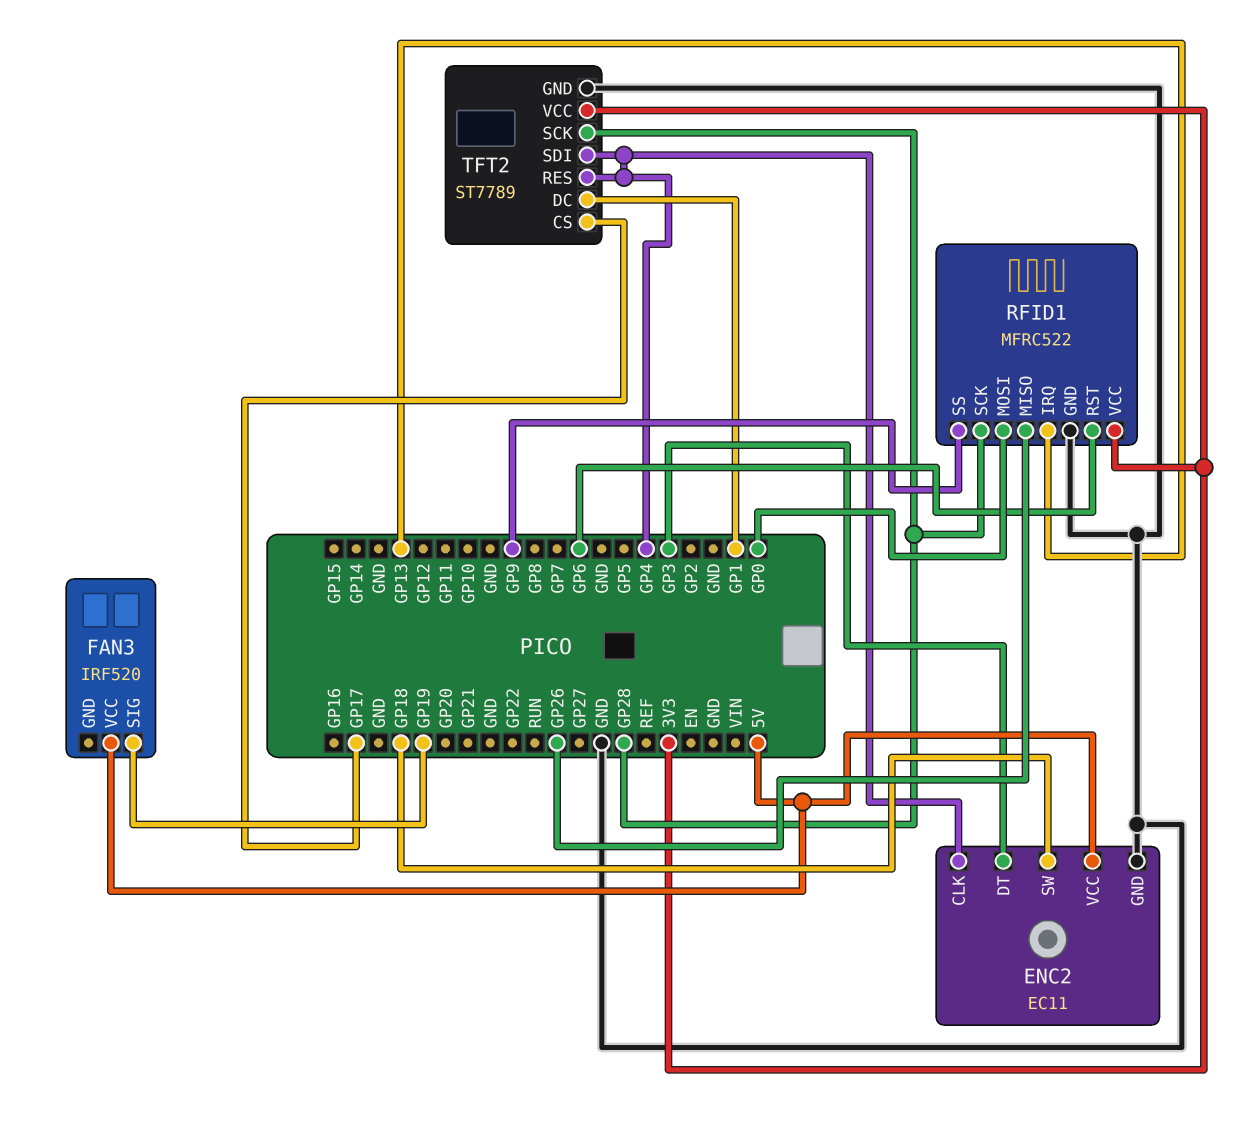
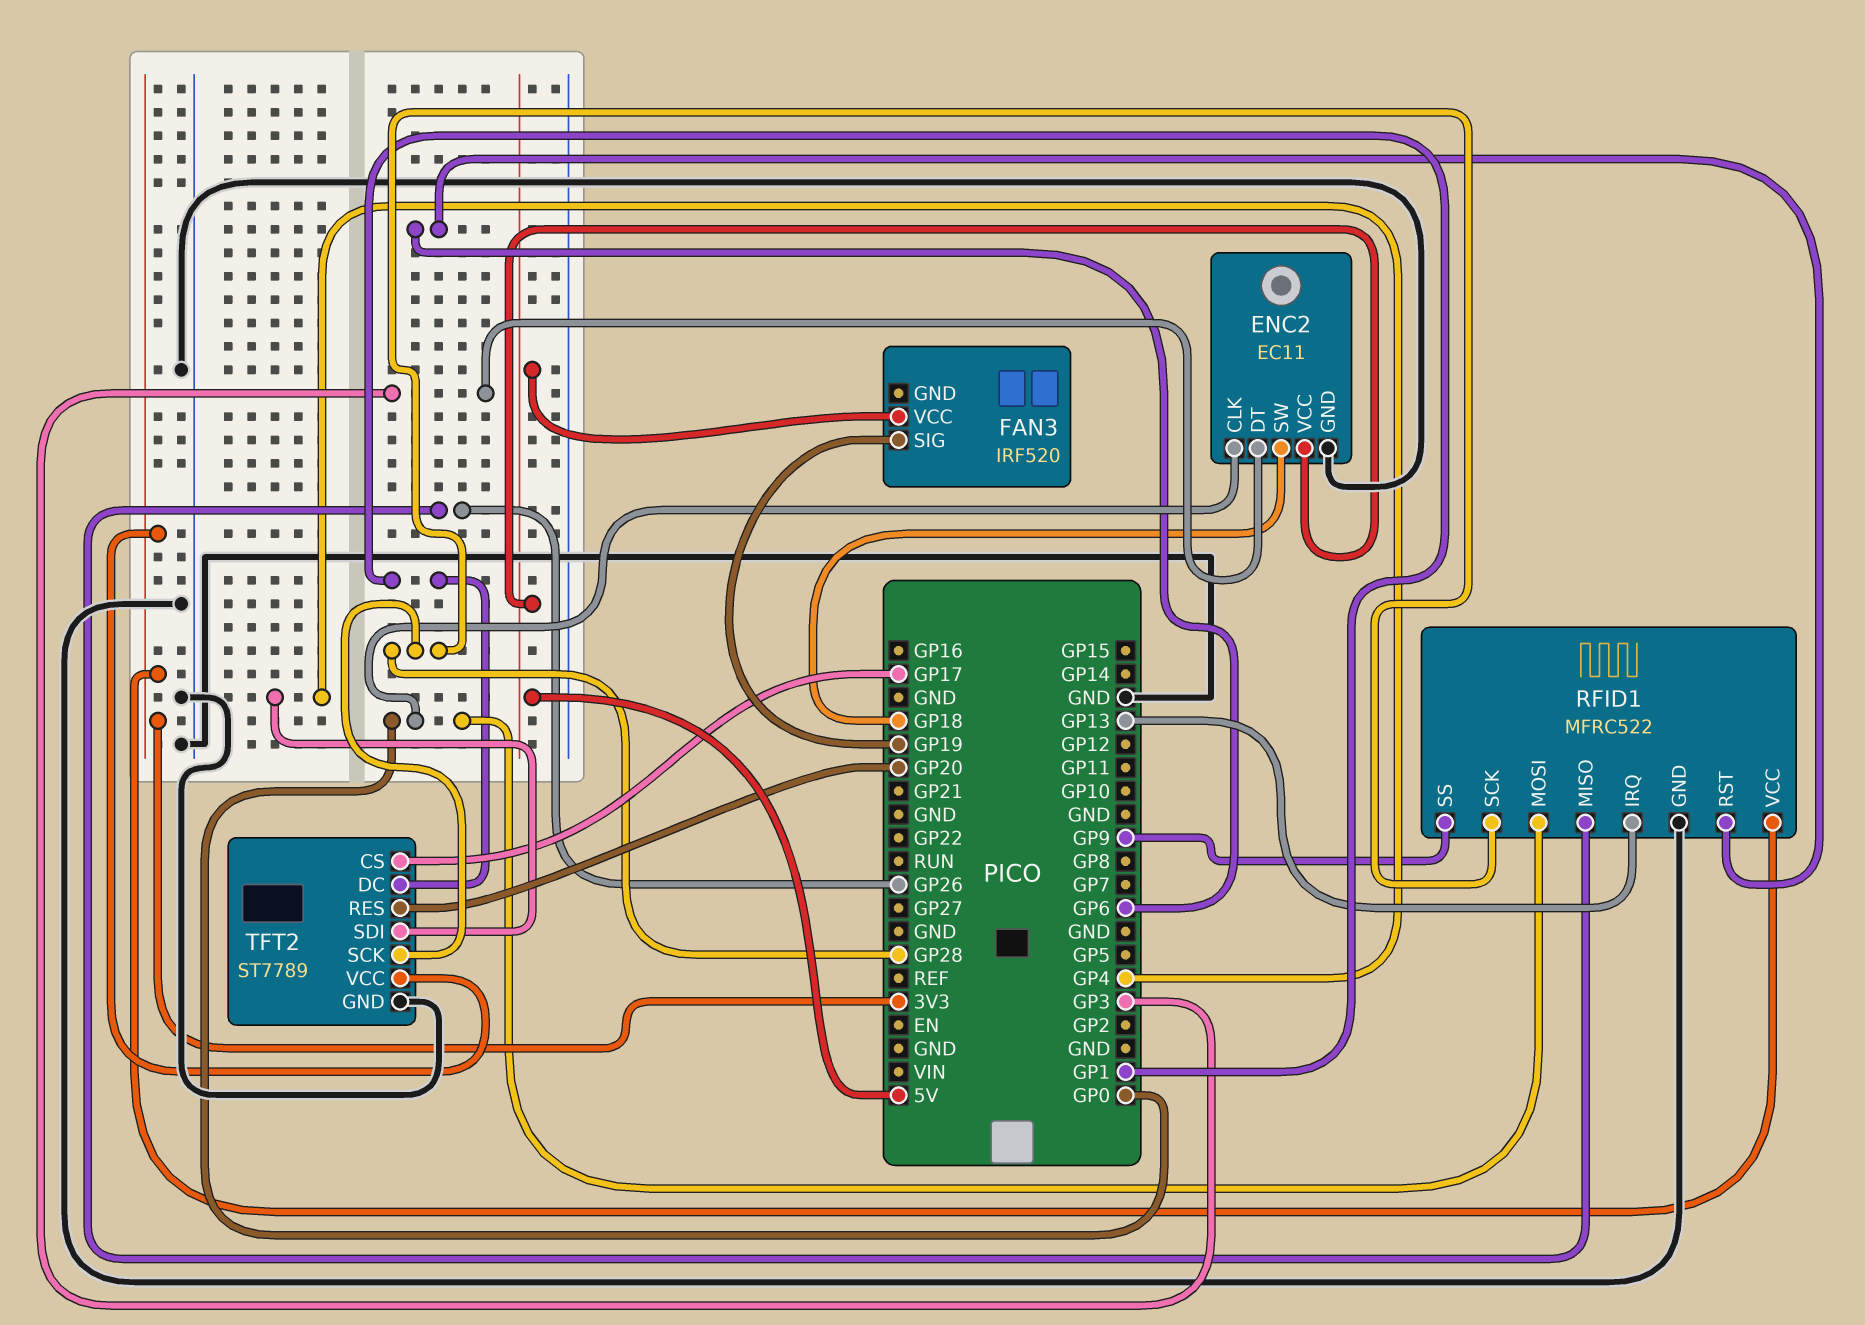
ENC2 pin CLK: GP4 -> GP0
TFT2 pin RES: GP4 -> GP20

